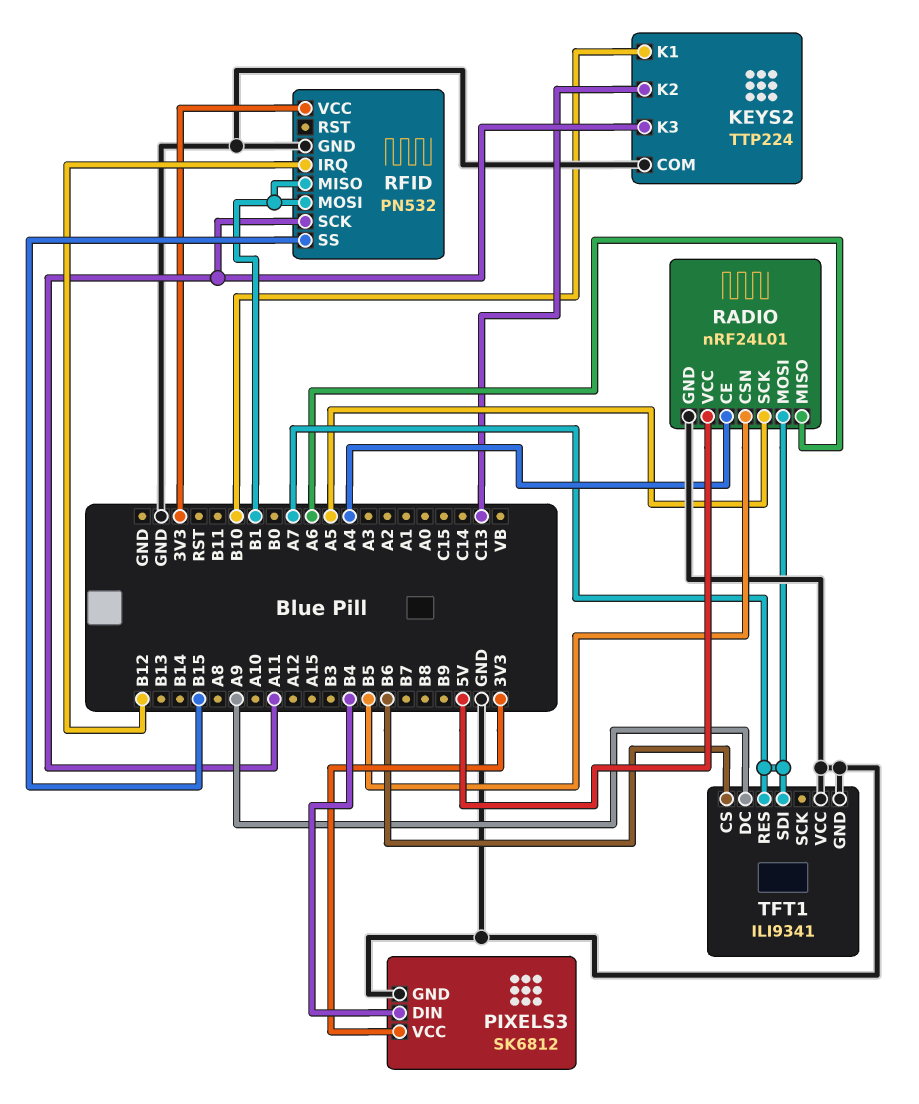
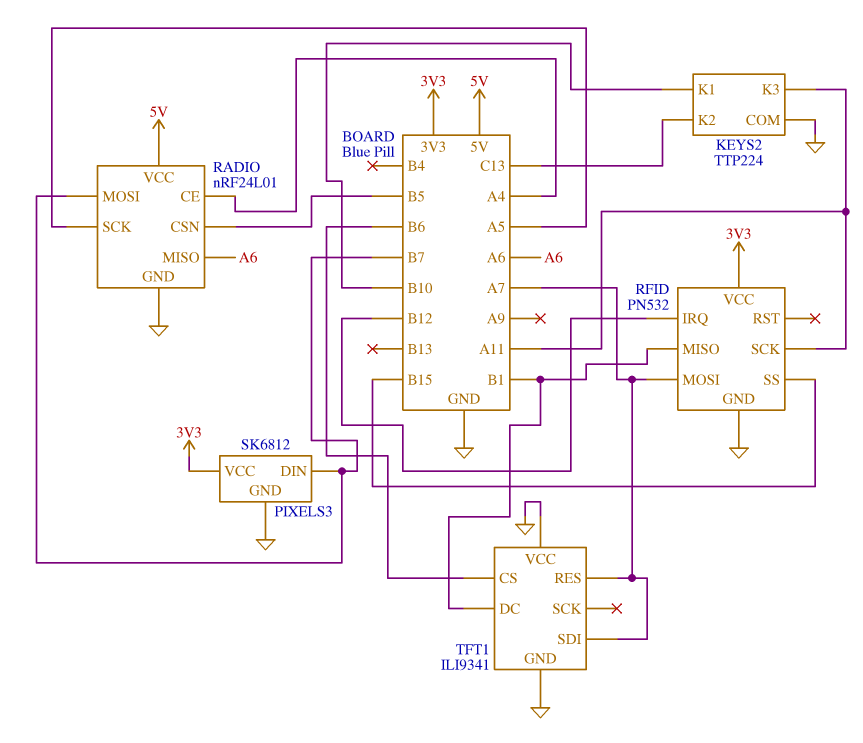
PIXELS3 pin DIN: B4 -> B7
RADIO pin MOSI: A7 -> B7
RFID pin MOSI: B1 -> A7
TFT1 pin DC: A9 -> B1

